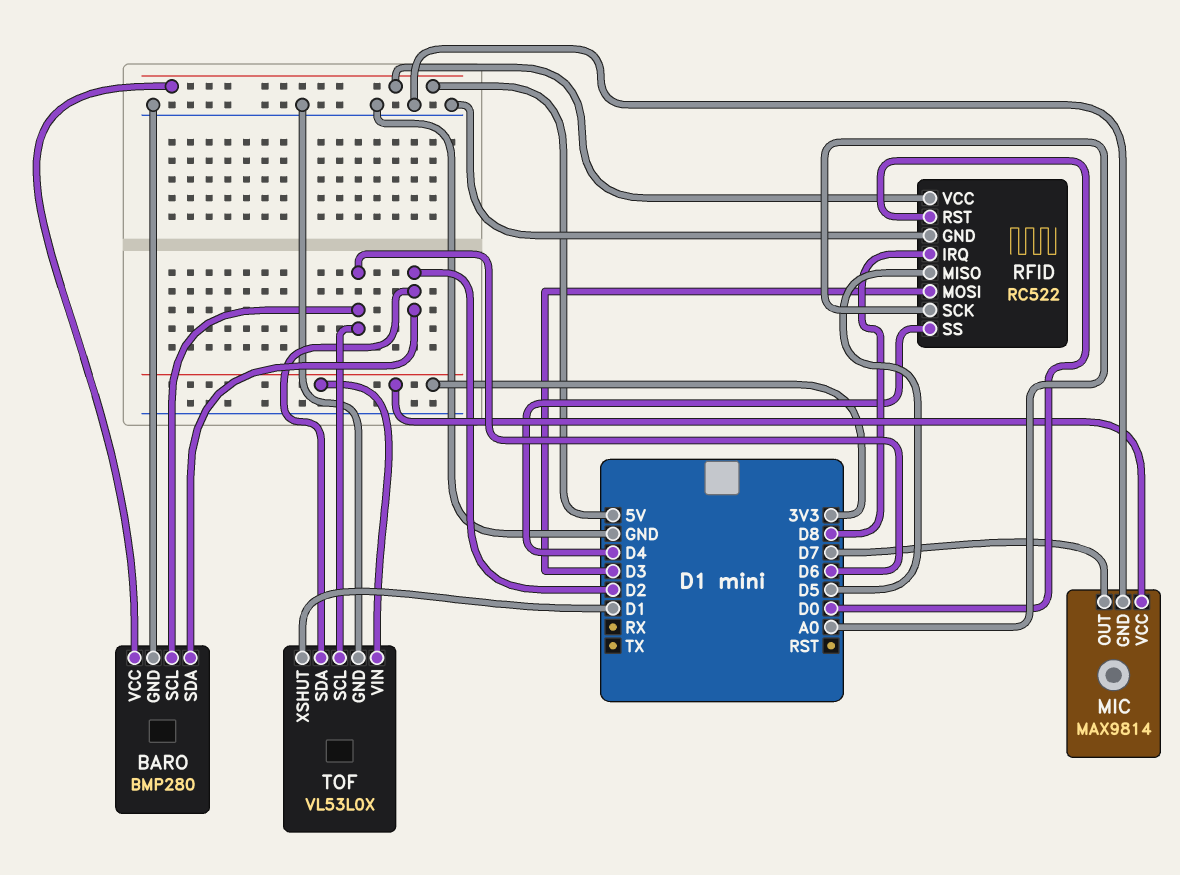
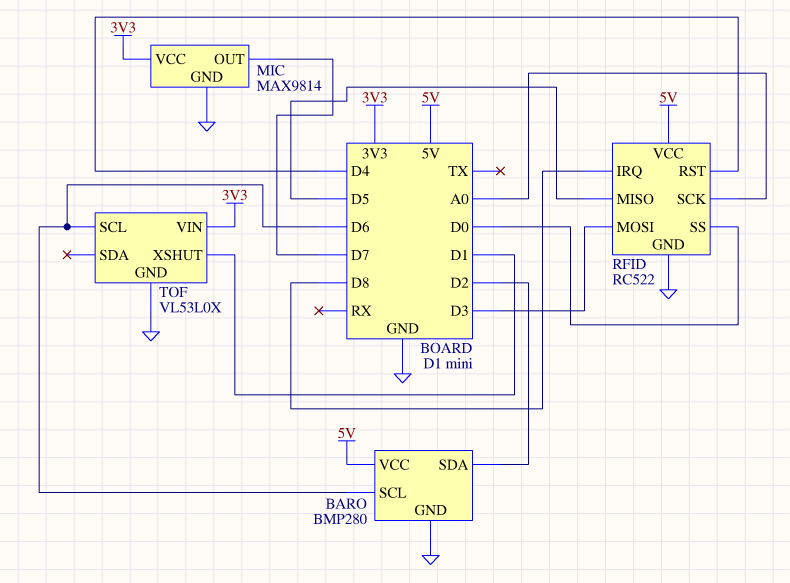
RFID pin RST: D0 -> D4
RFID pin SS: D4 -> D0
TOF pin SDA: D2 -> none

